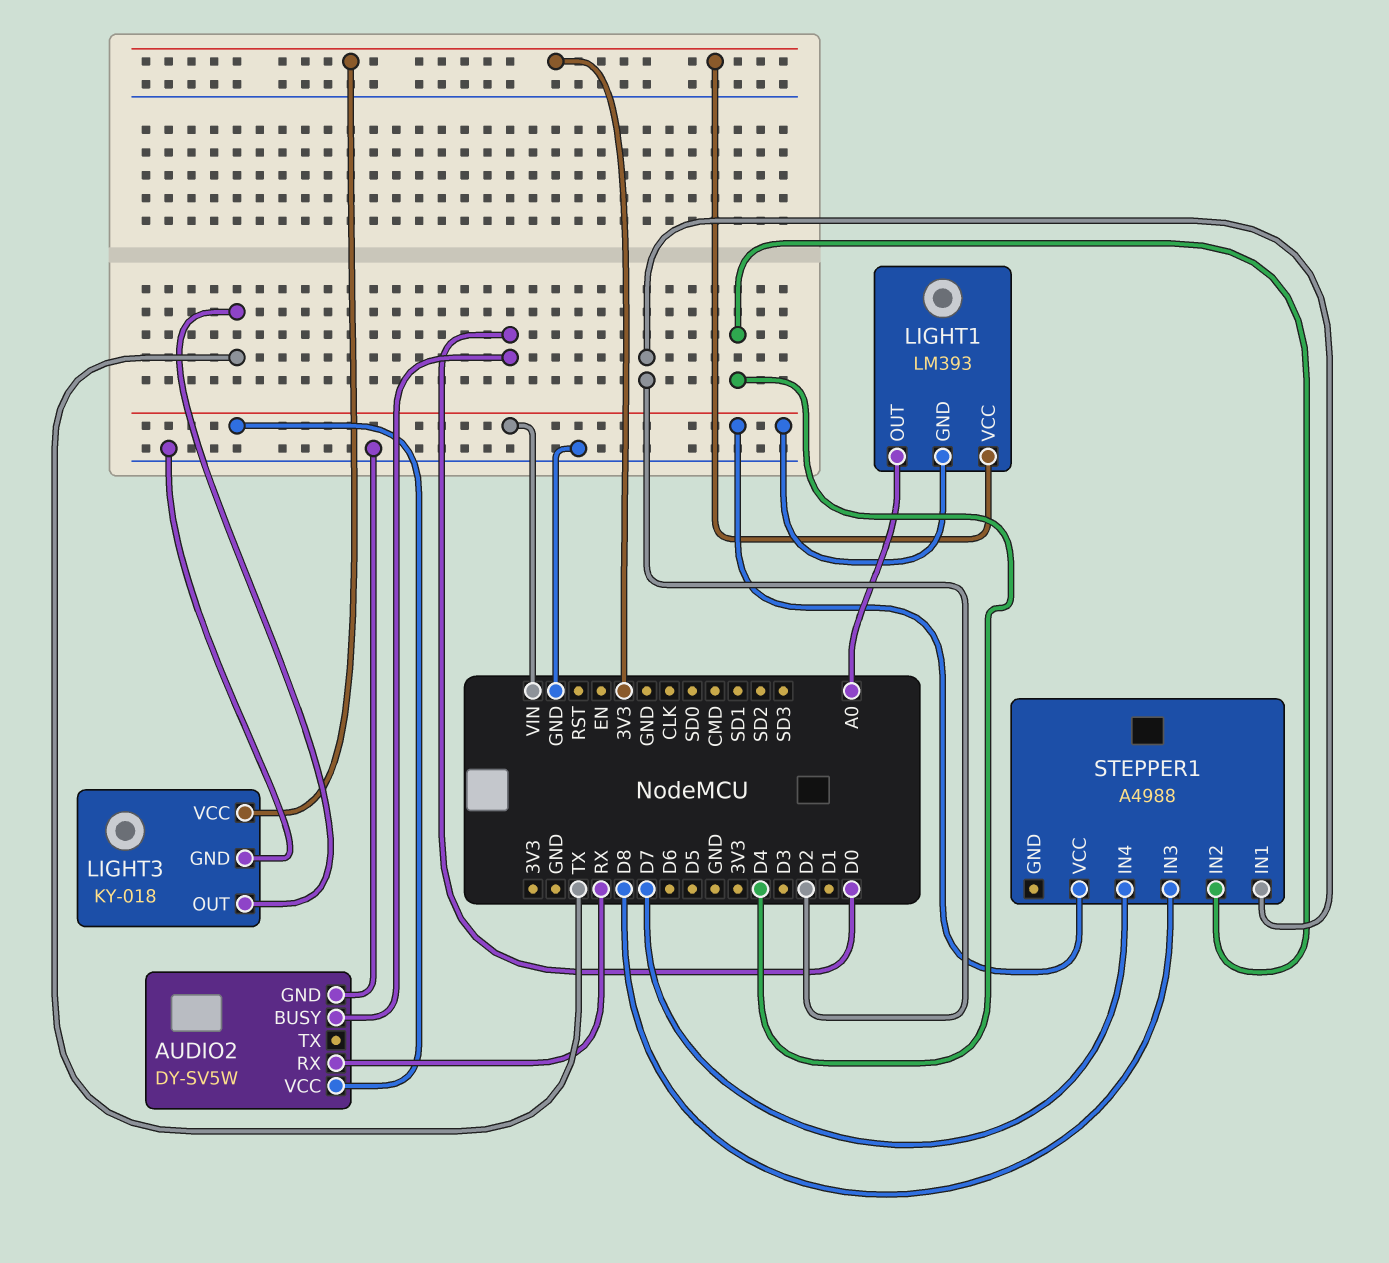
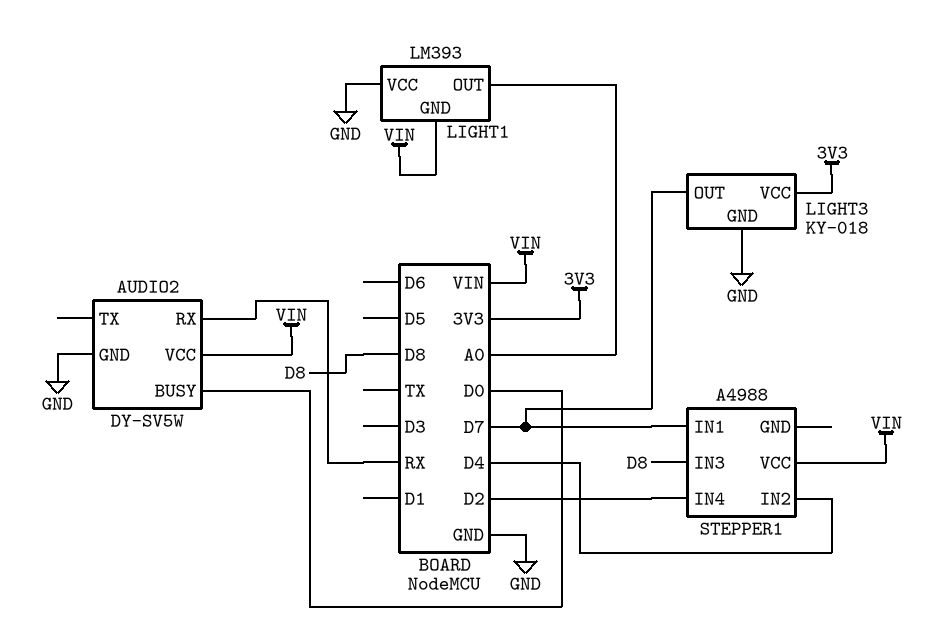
LIGHT1 pin VCC: 3V3 -> GND
LIGHT3 pin OUT: TX -> D7
STEPPER1 pin IN1: D2 -> D7
STEPPER1 pin IN4: D7 -> D2

